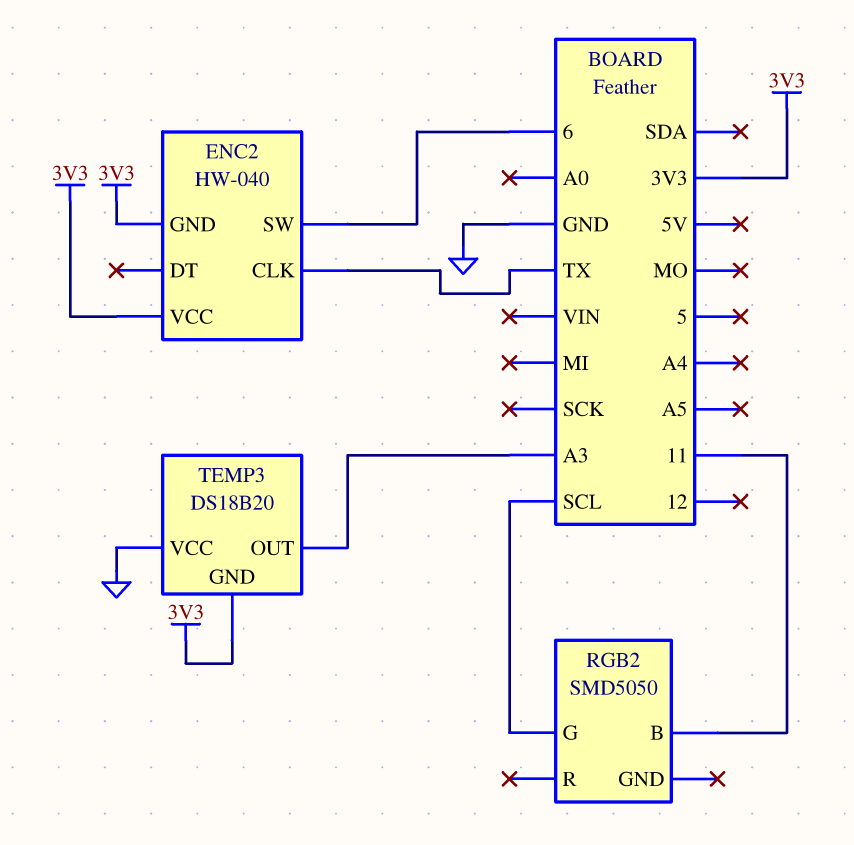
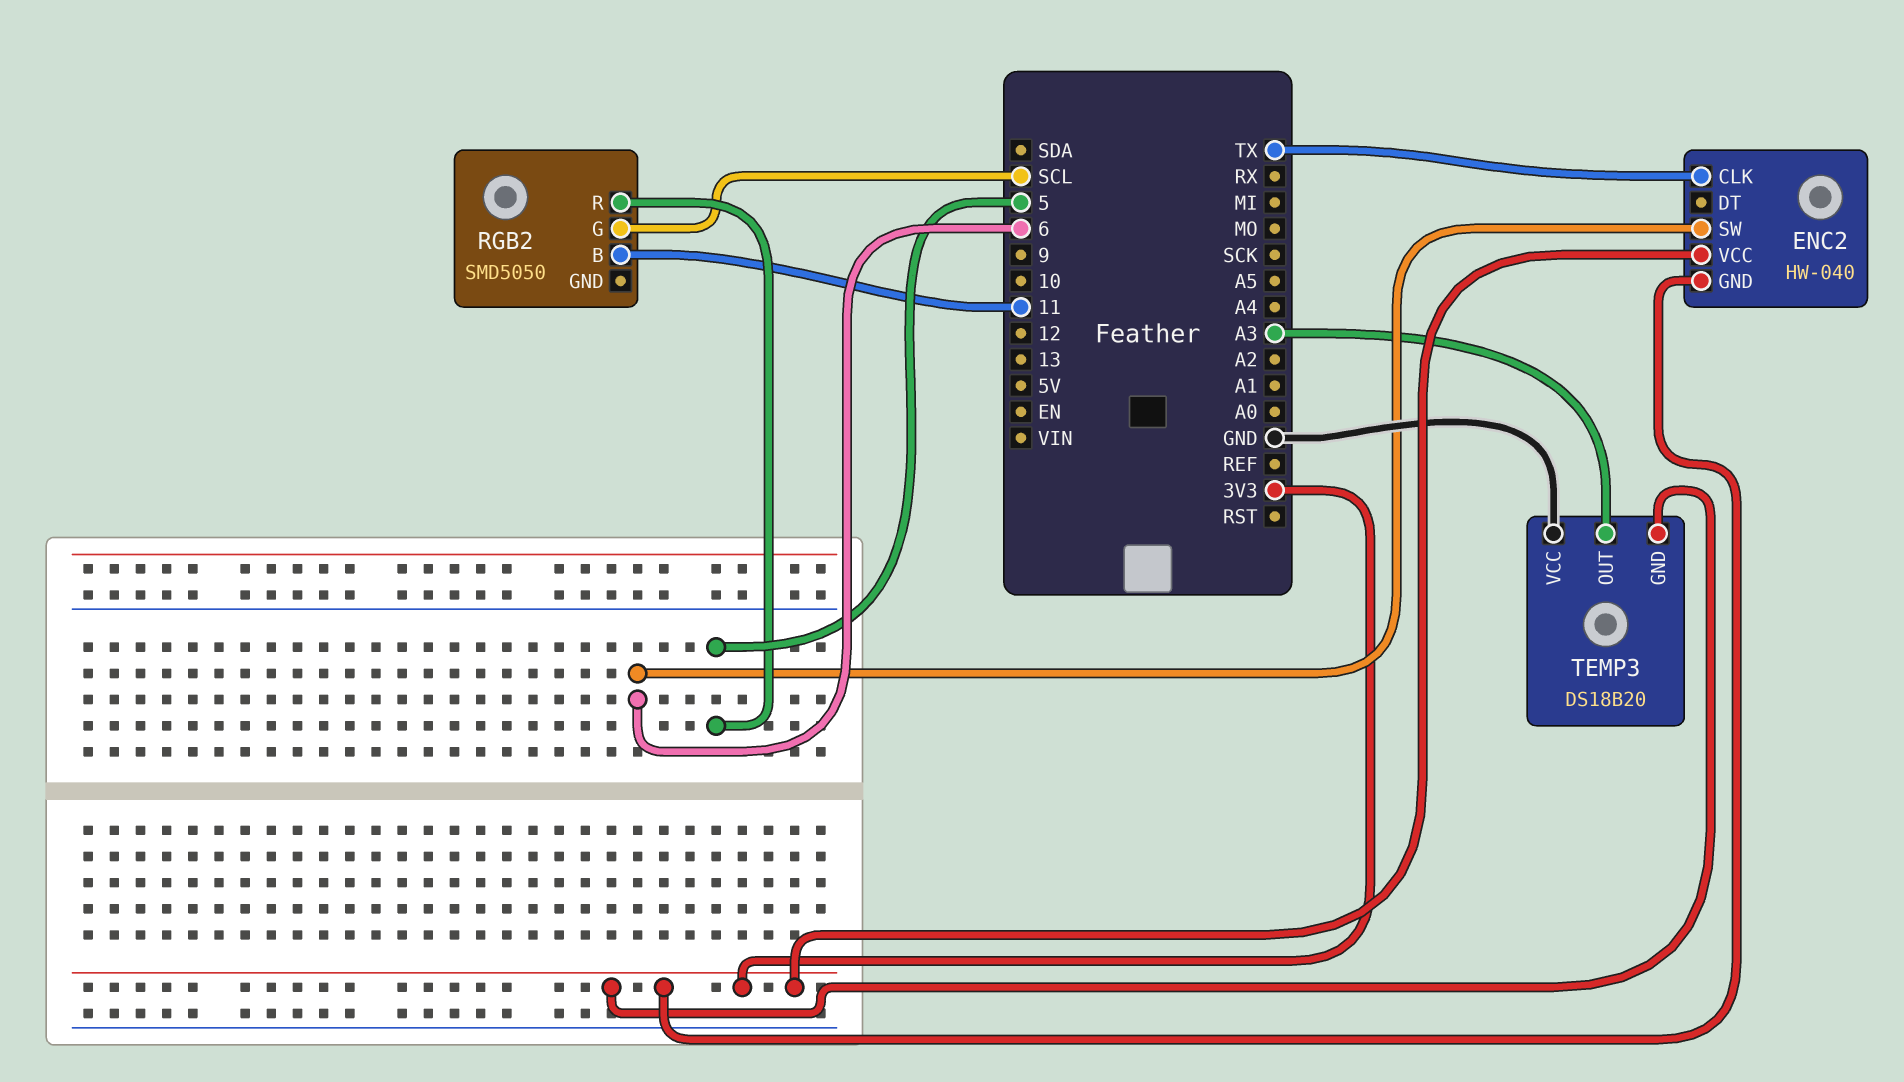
RGB2 pin R: none -> 5

